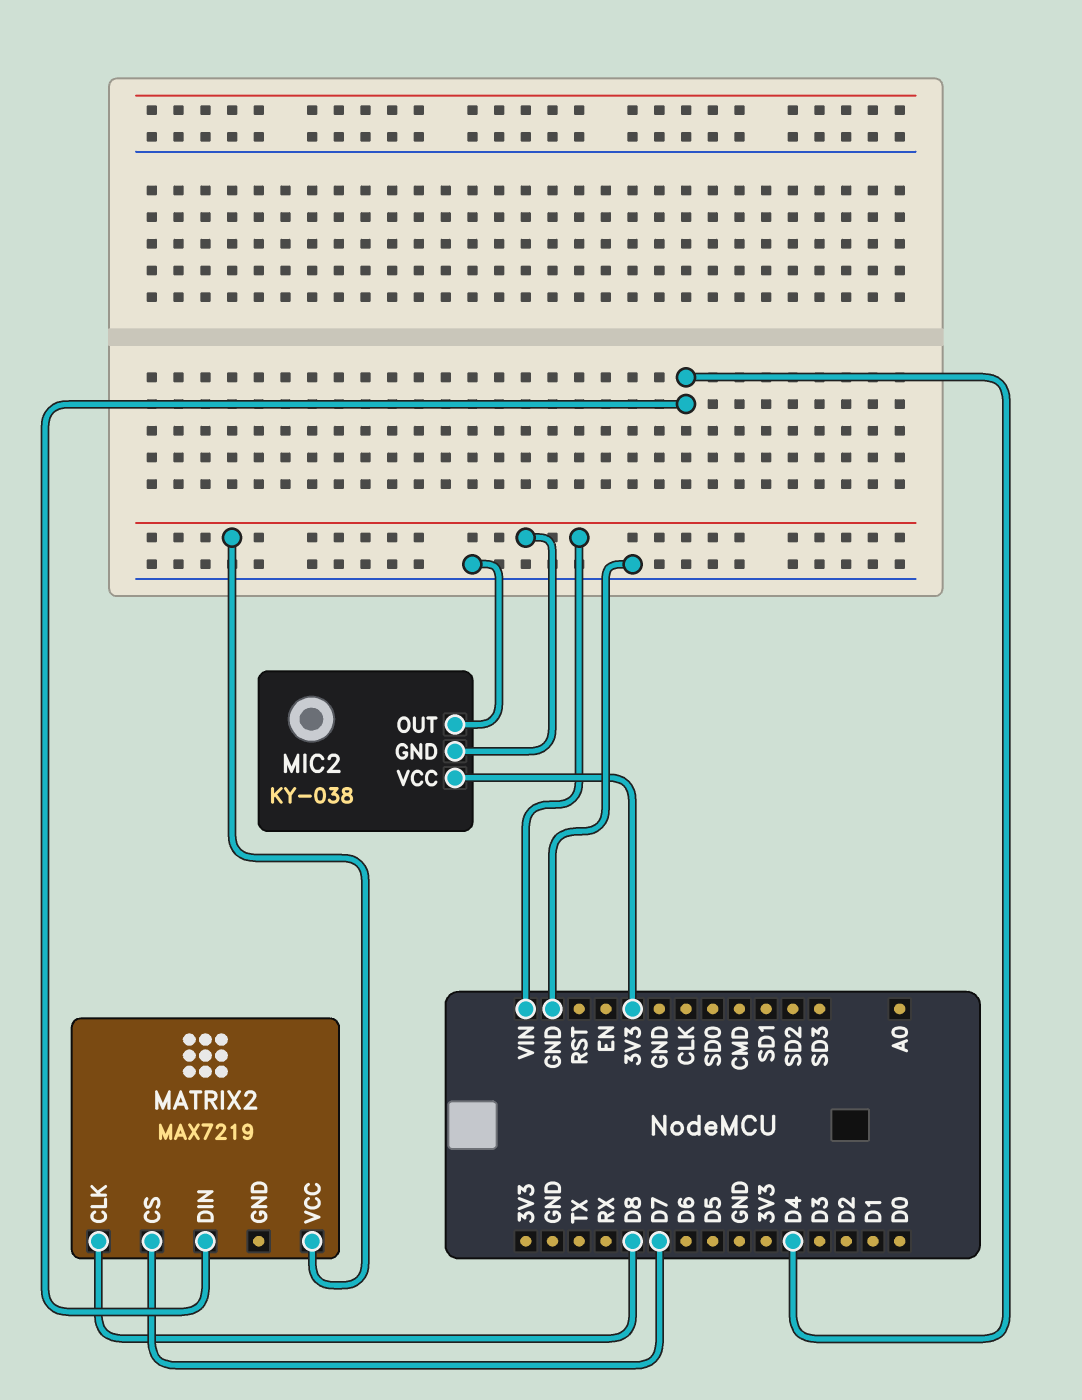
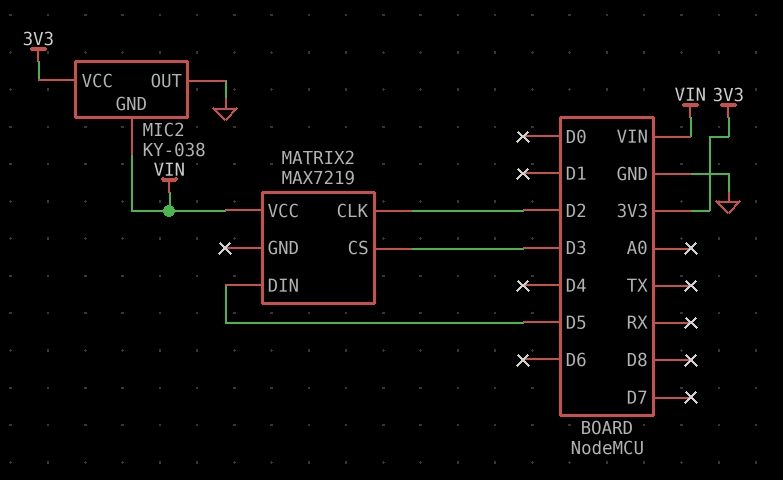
MATRIX2 pin CLK: D8 -> D2
MATRIX2 pin CS: D7 -> D3
MATRIX2 pin DIN: D4 -> D5

